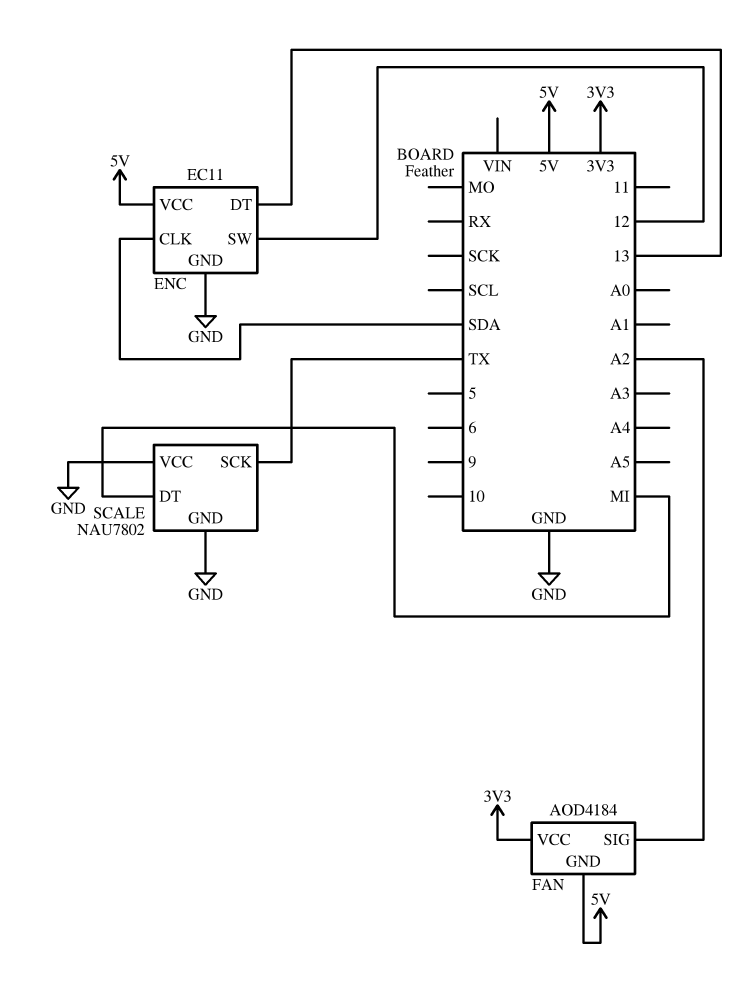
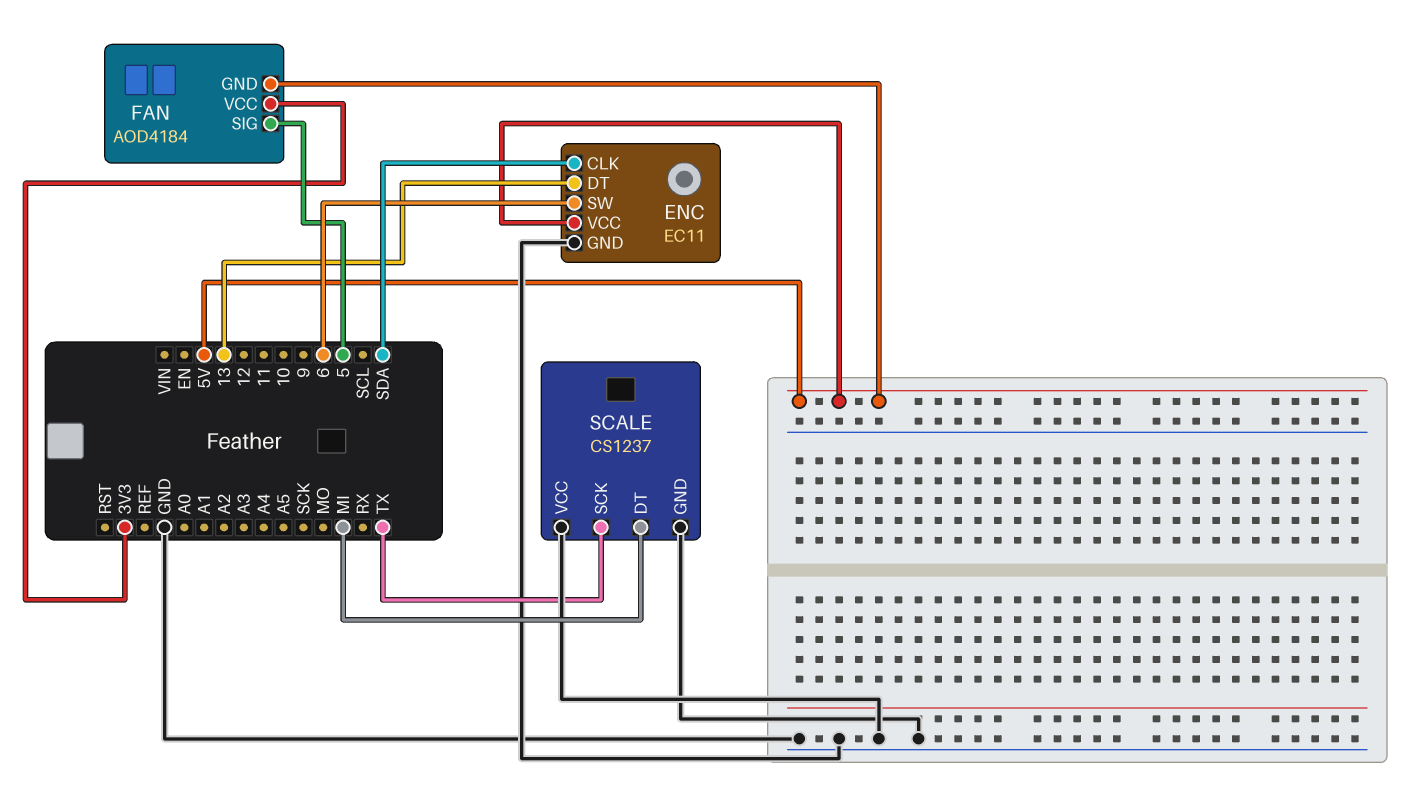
ENC pin SW: 12 -> 6
FAN pin SIG: A2 -> 5
SCALE: NAU7802 -> CS1237

